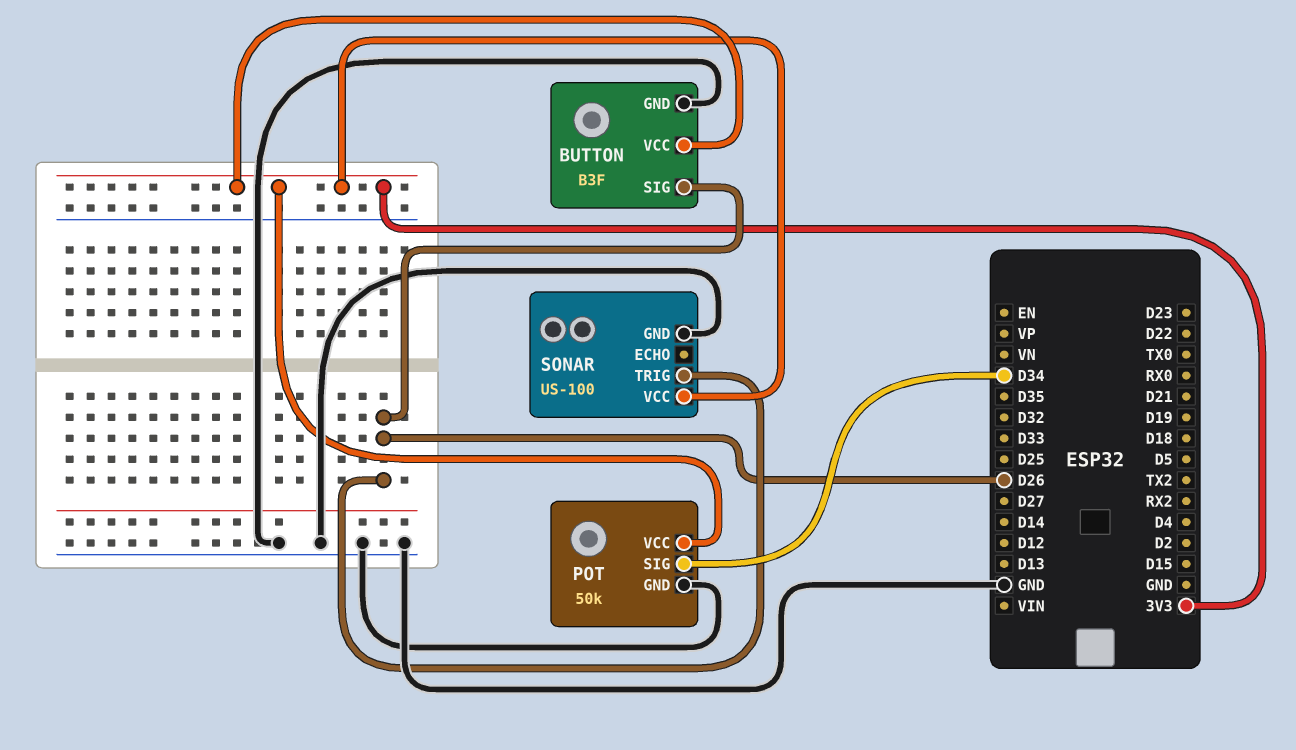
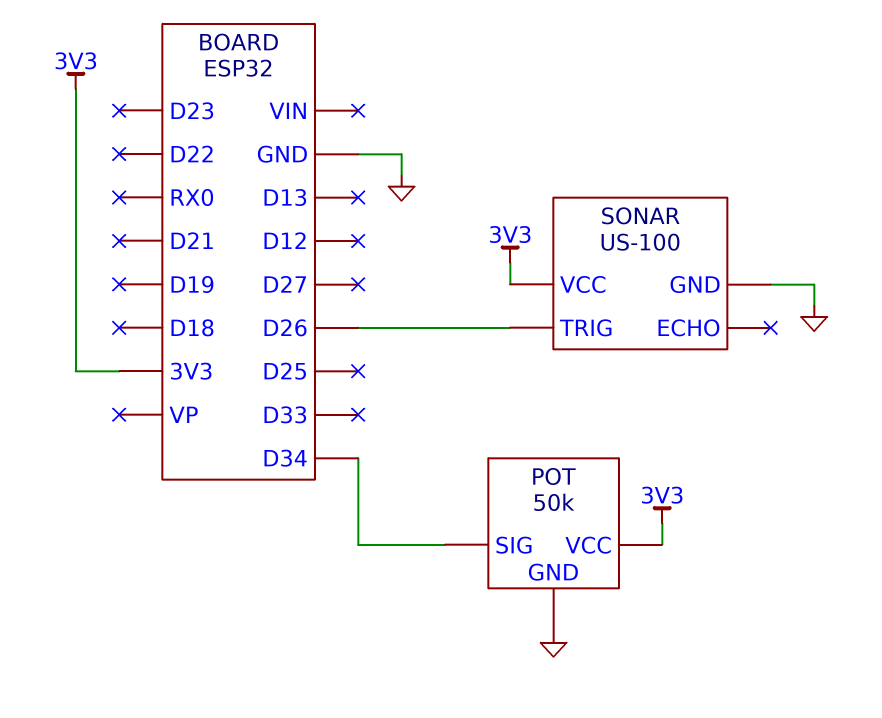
BUTTON: B3F -> none
BUTTON pin GND: GND -> none
BUTTON pin SIG: D26 -> none
BUTTON pin VCC: 3V3 -> none

